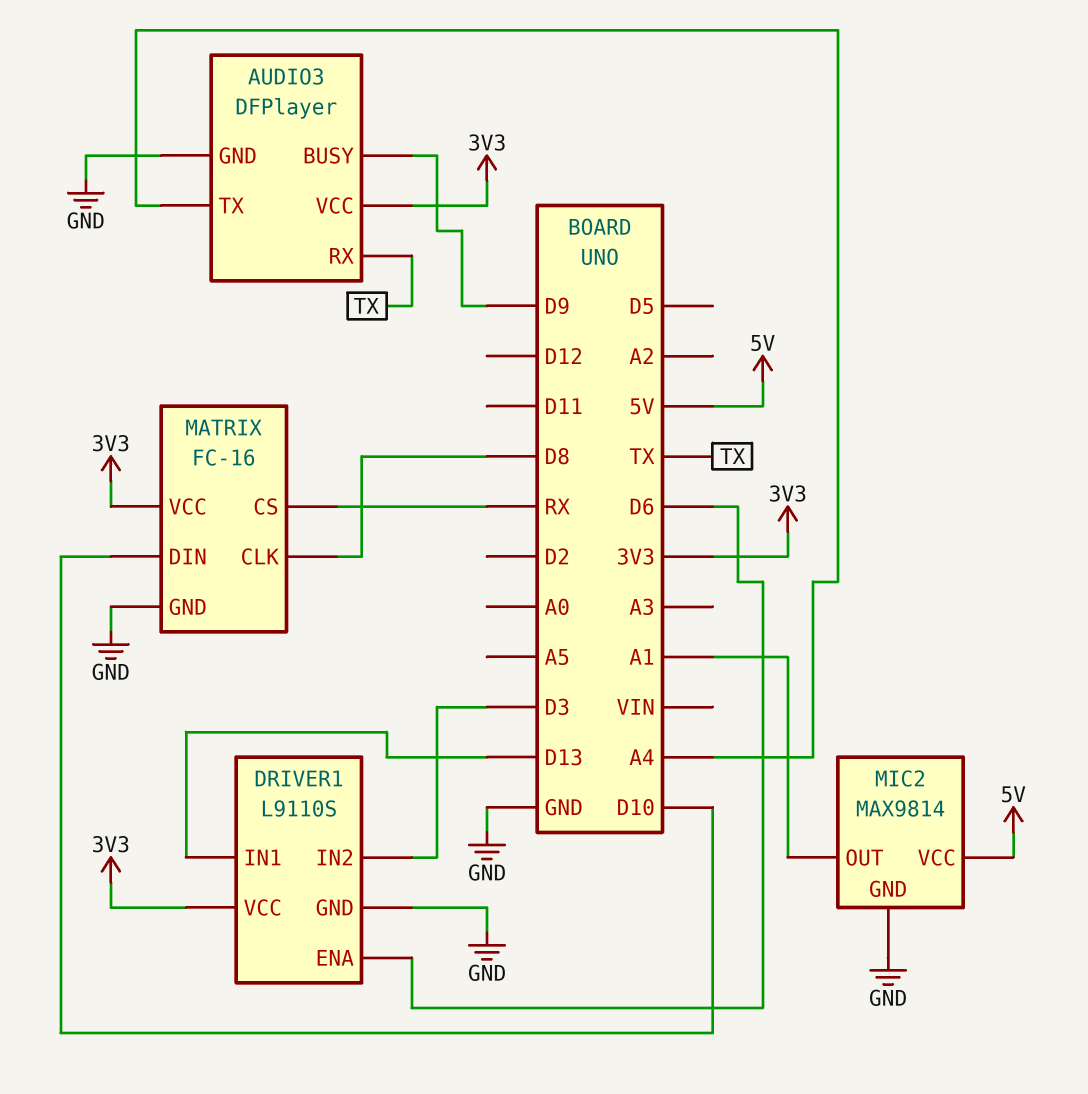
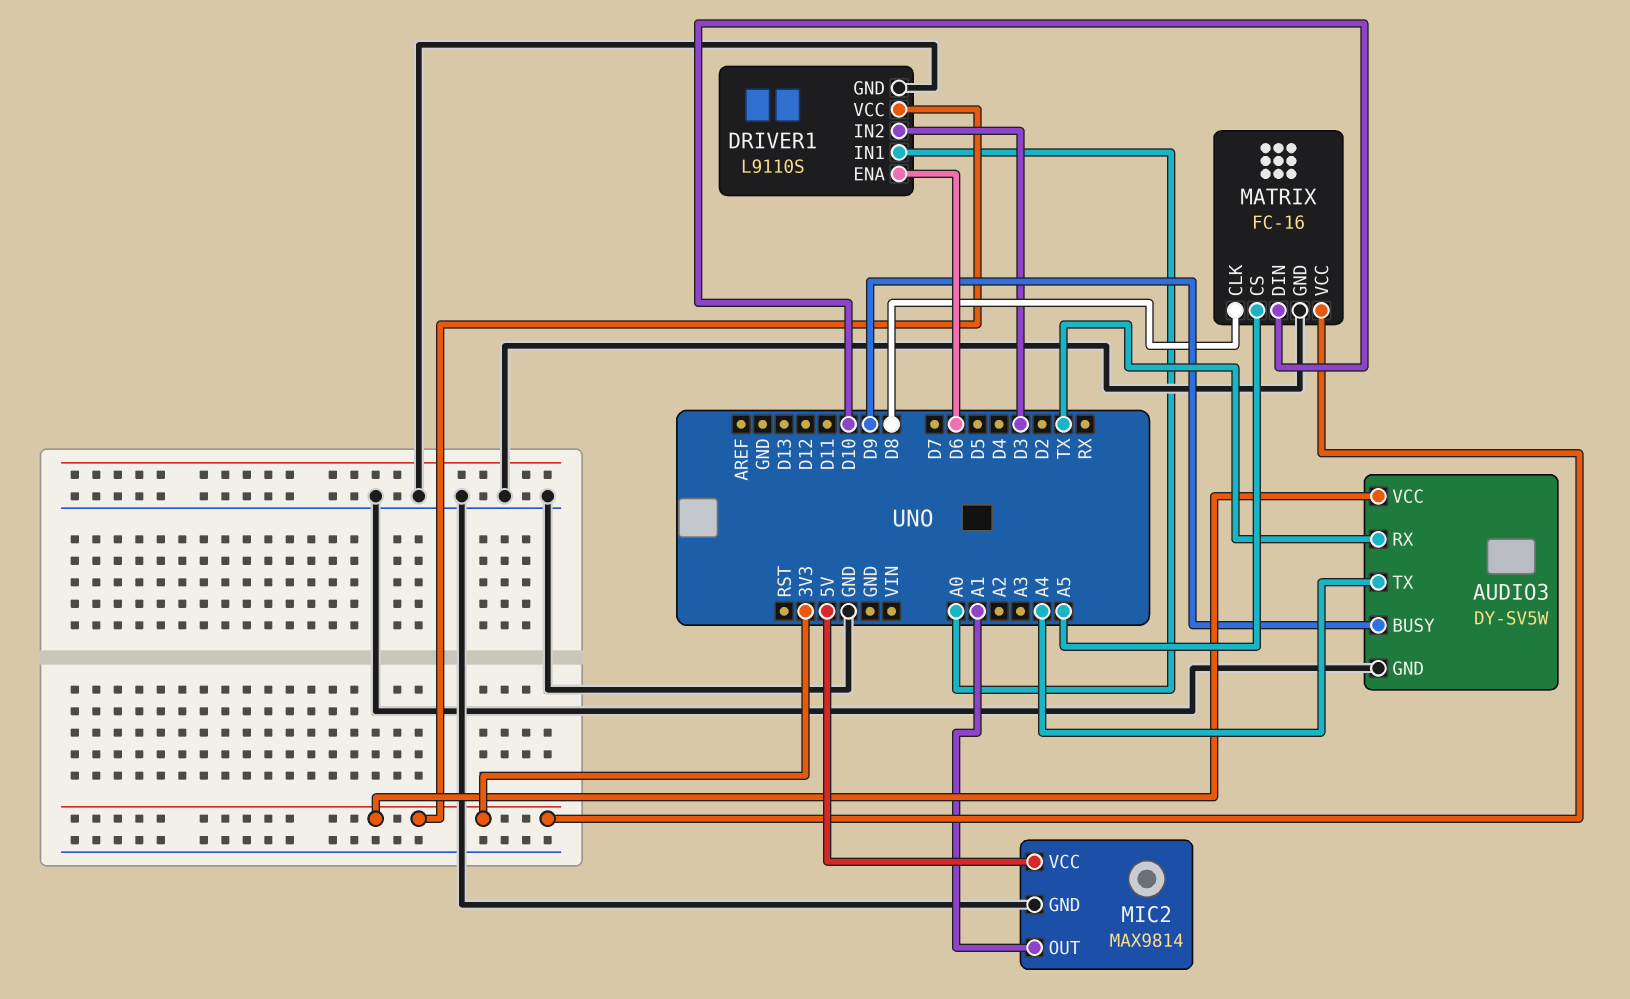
AUDIO3: DFPlayer -> DY-SV5W
DRIVER1 pin IN1: D13 -> A0
MATRIX pin CS: RX -> A5

